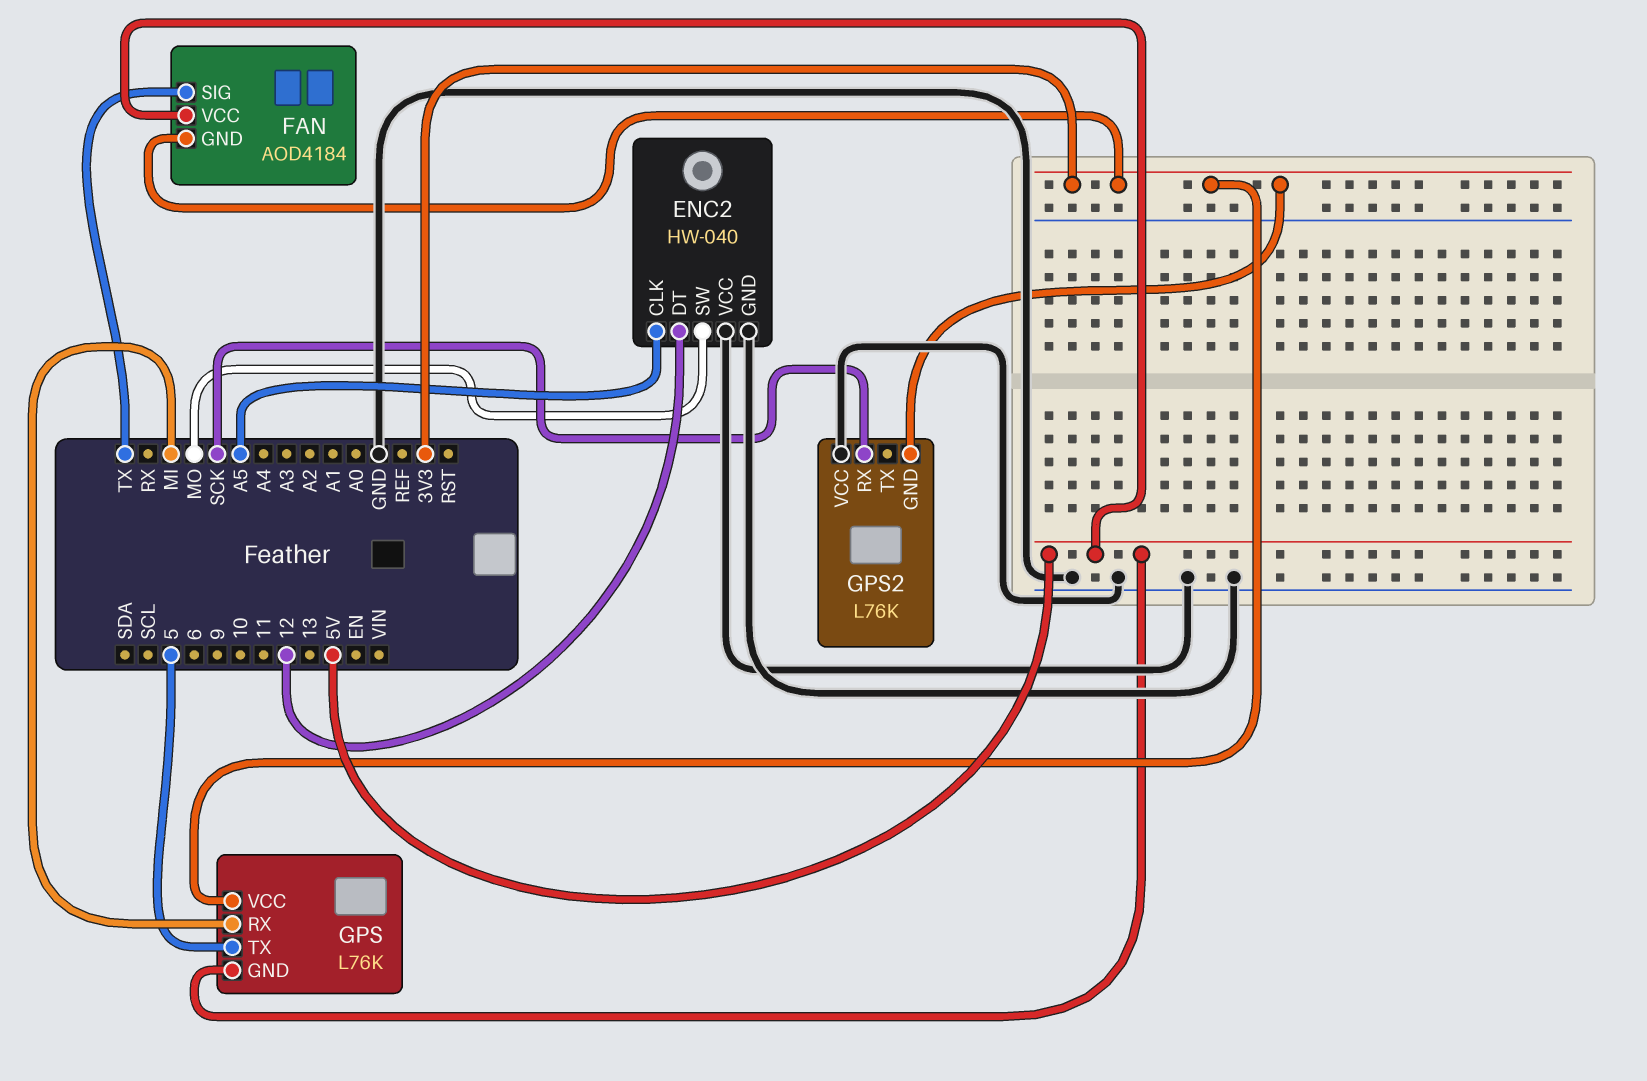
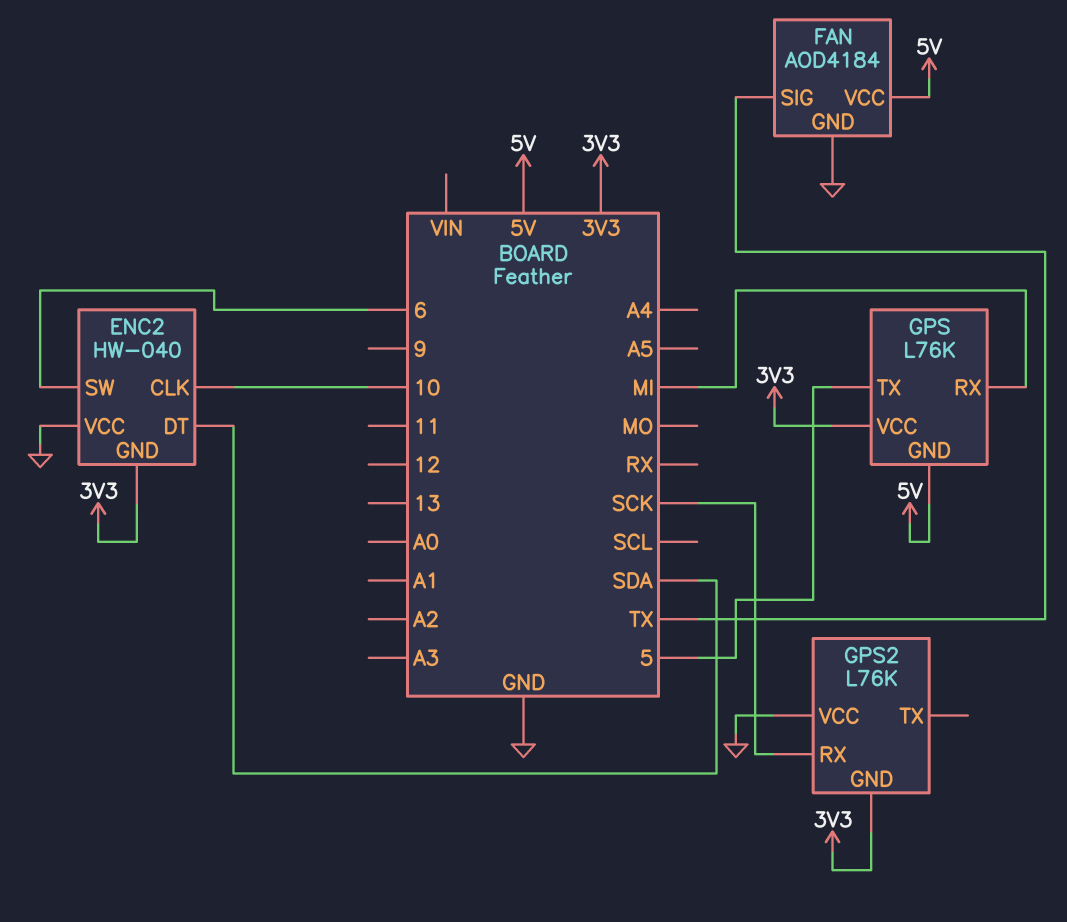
ENC2 pin CLK: A5 -> 10
ENC2 pin DT: 12 -> SDA
ENC2 pin GND: GND -> 3V3
ENC2 pin SW: MO -> 6
FAN pin GND: 3V3 -> GND

